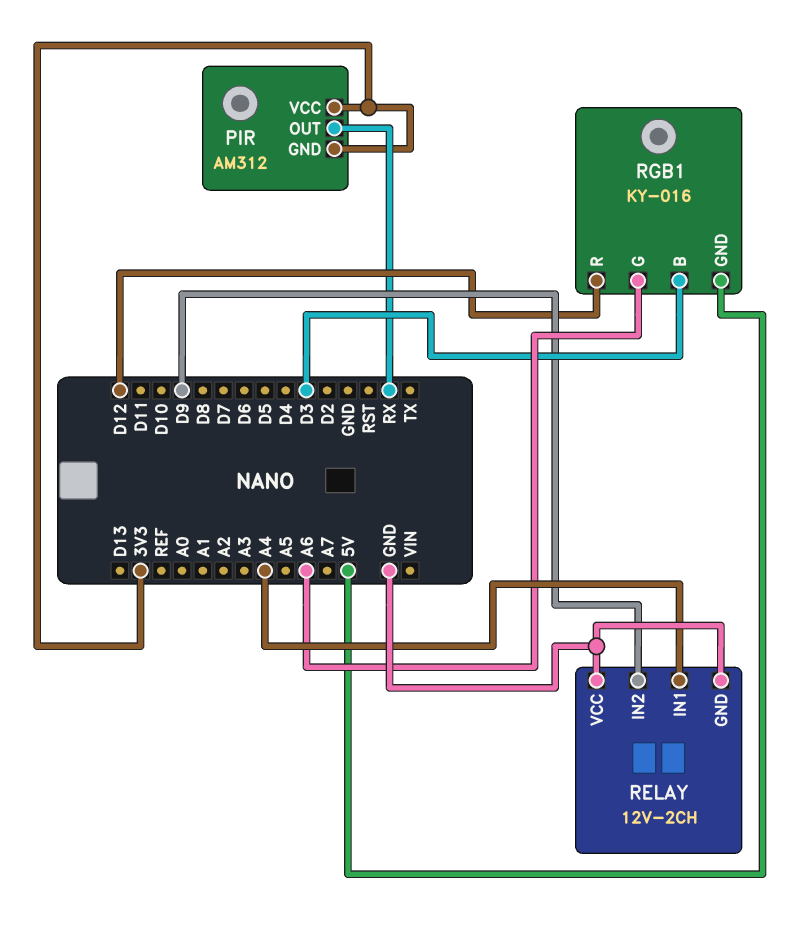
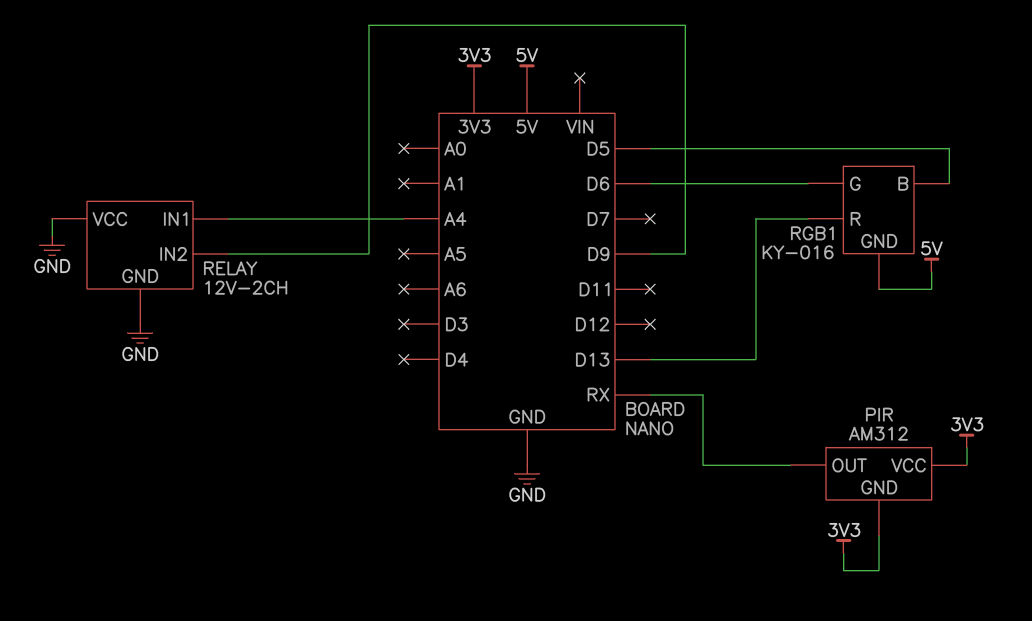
RGB1 pin B: D3 -> D5
RGB1 pin G: A6 -> D6
RGB1 pin R: D12 -> D13

